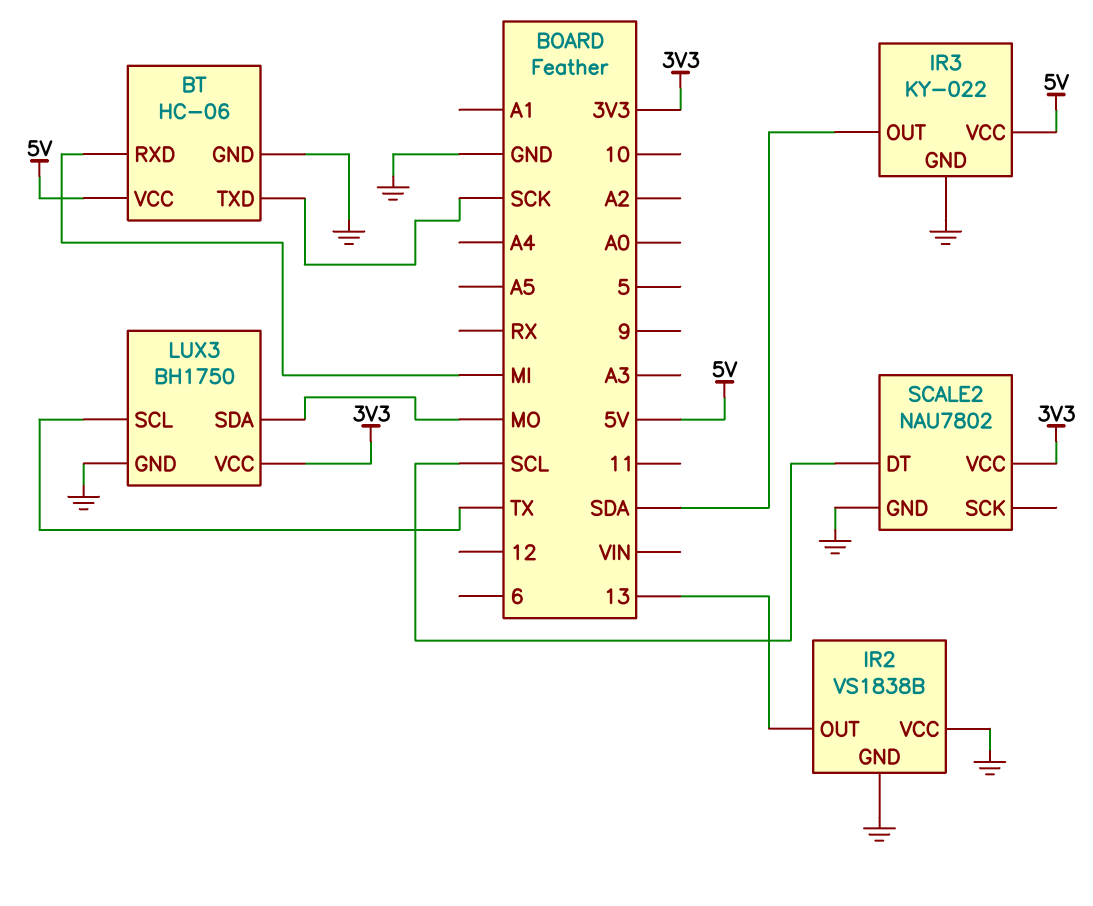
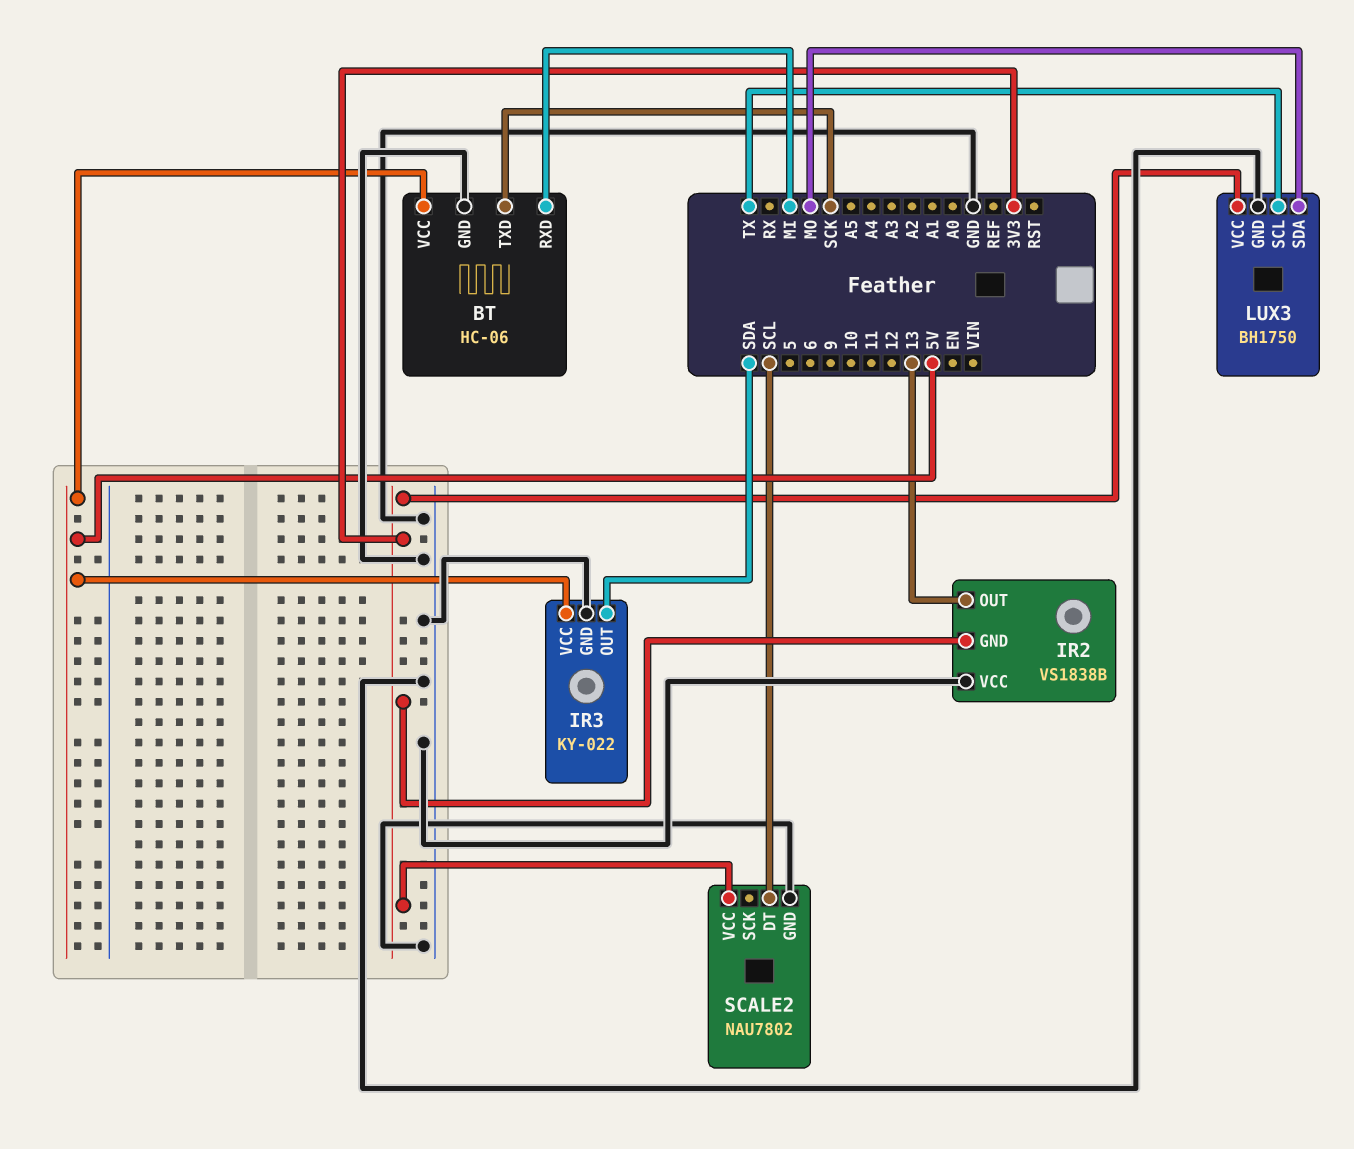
IR2 pin GND: GND -> 3V3

